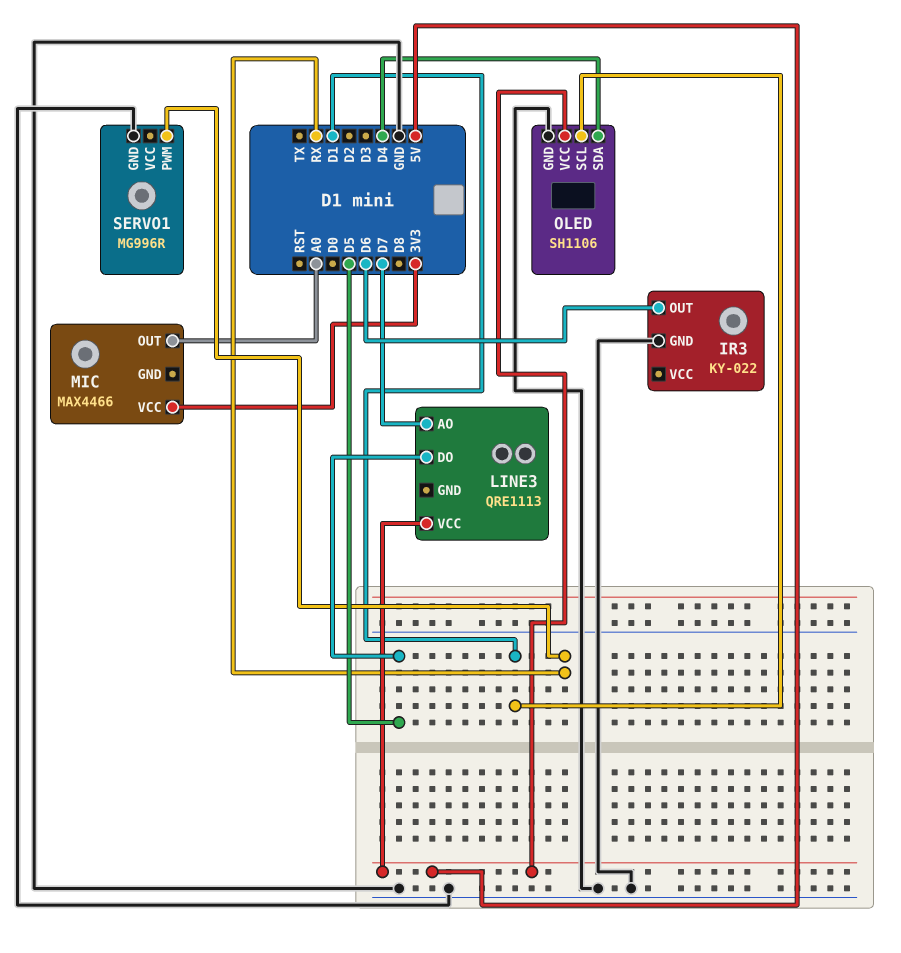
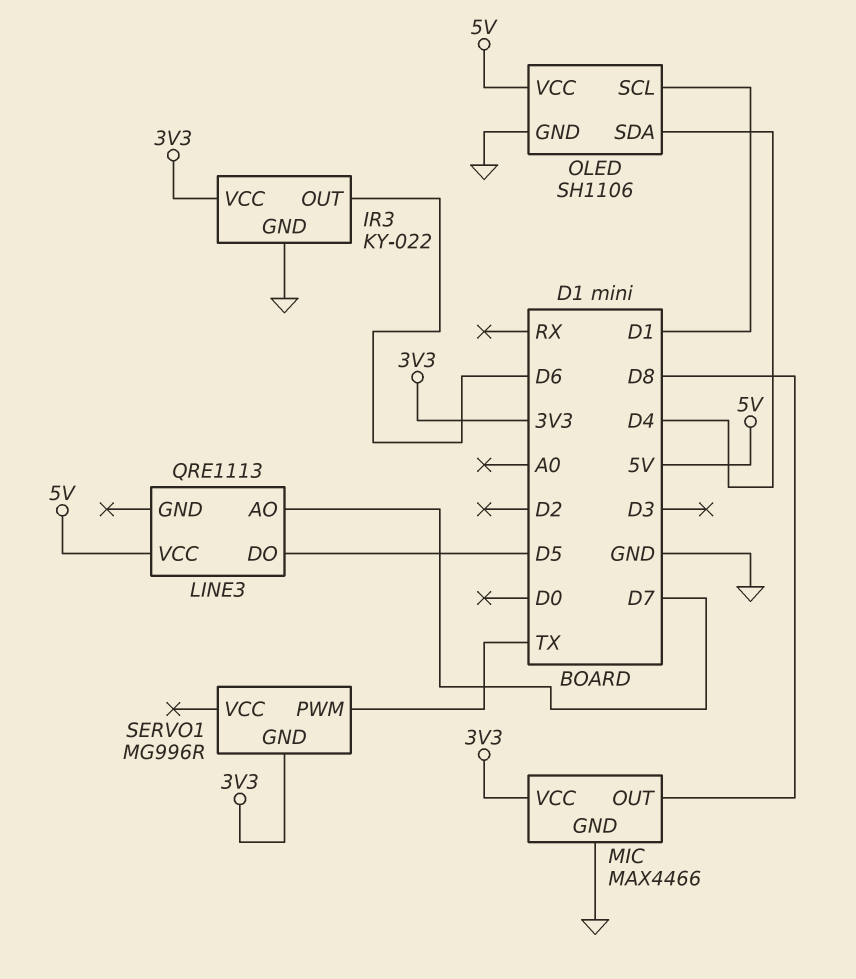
IR3 pin VCC: none -> 3V3
MIC pin GND: none -> GND
MIC pin OUT: A0 -> D8
SERVO1 pin GND: GND -> 3V3
SERVO1 pin PWM: RX -> TX

